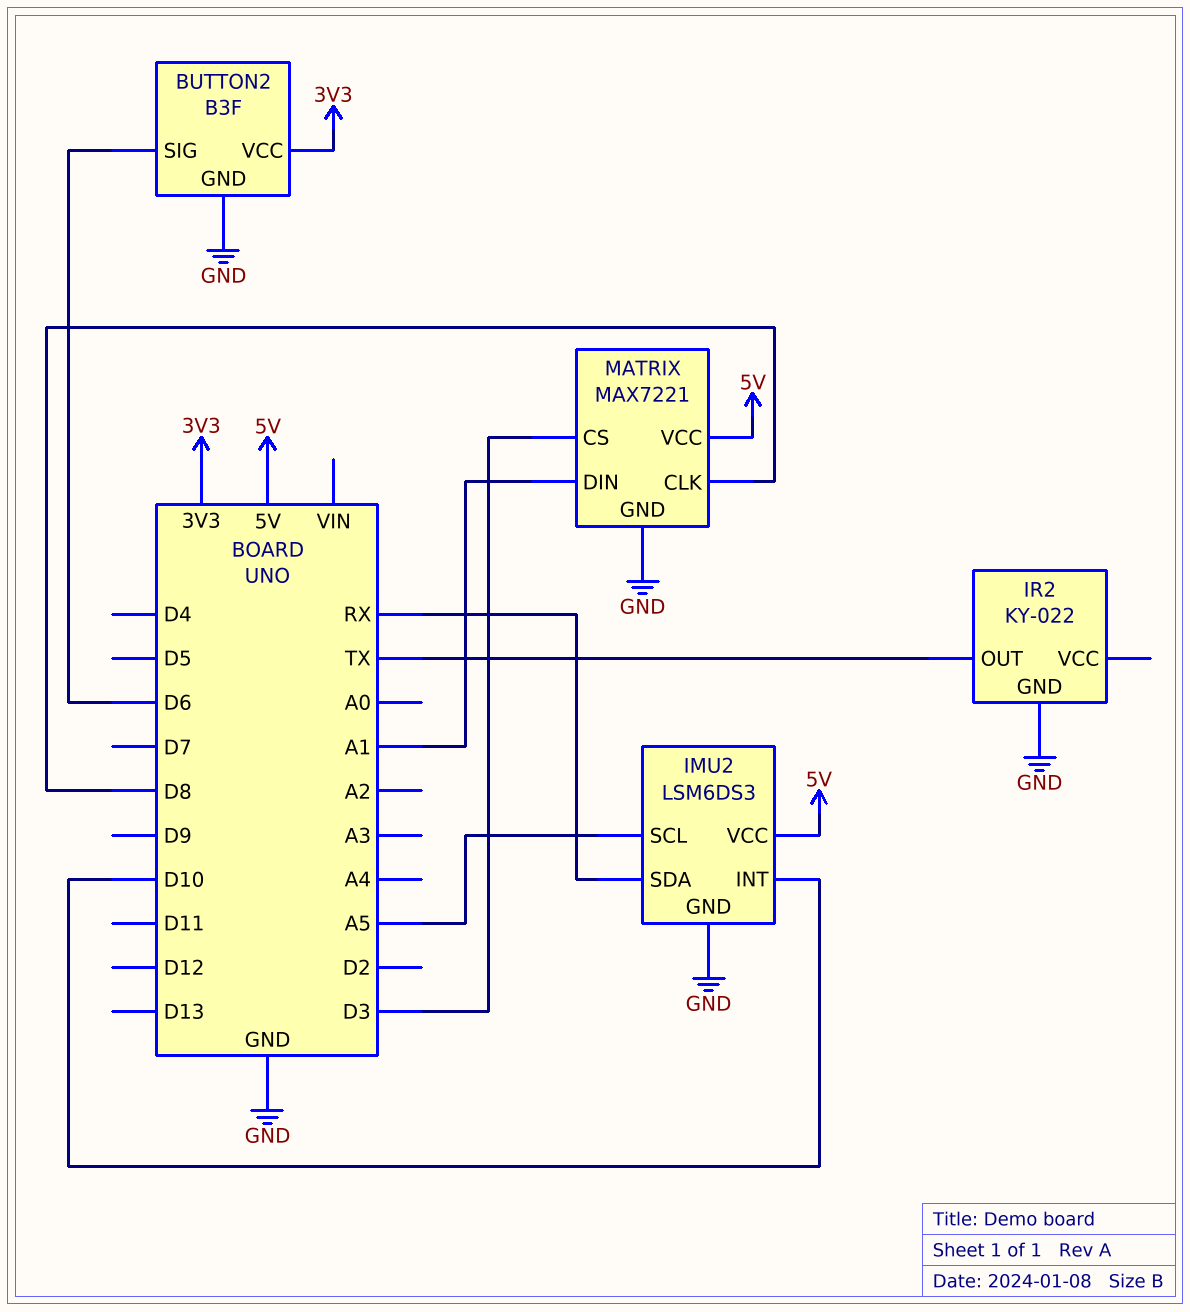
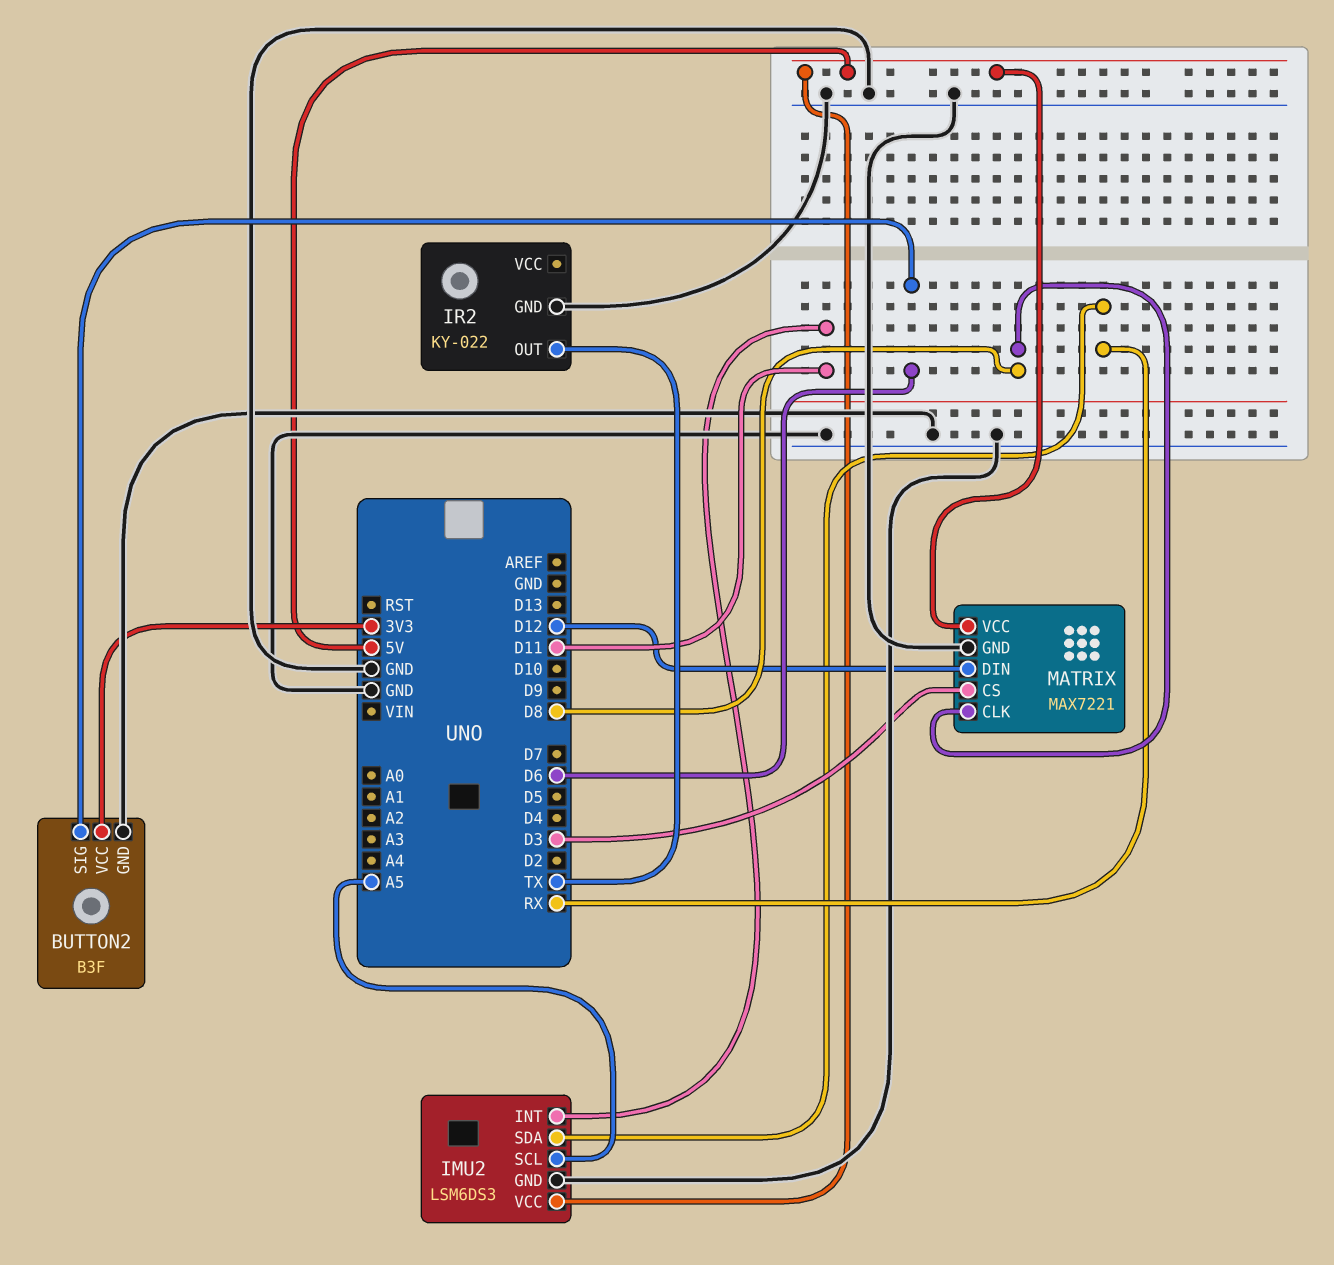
IMU2 pin INT: D10 -> D11
MATRIX pin DIN: A1 -> D12

